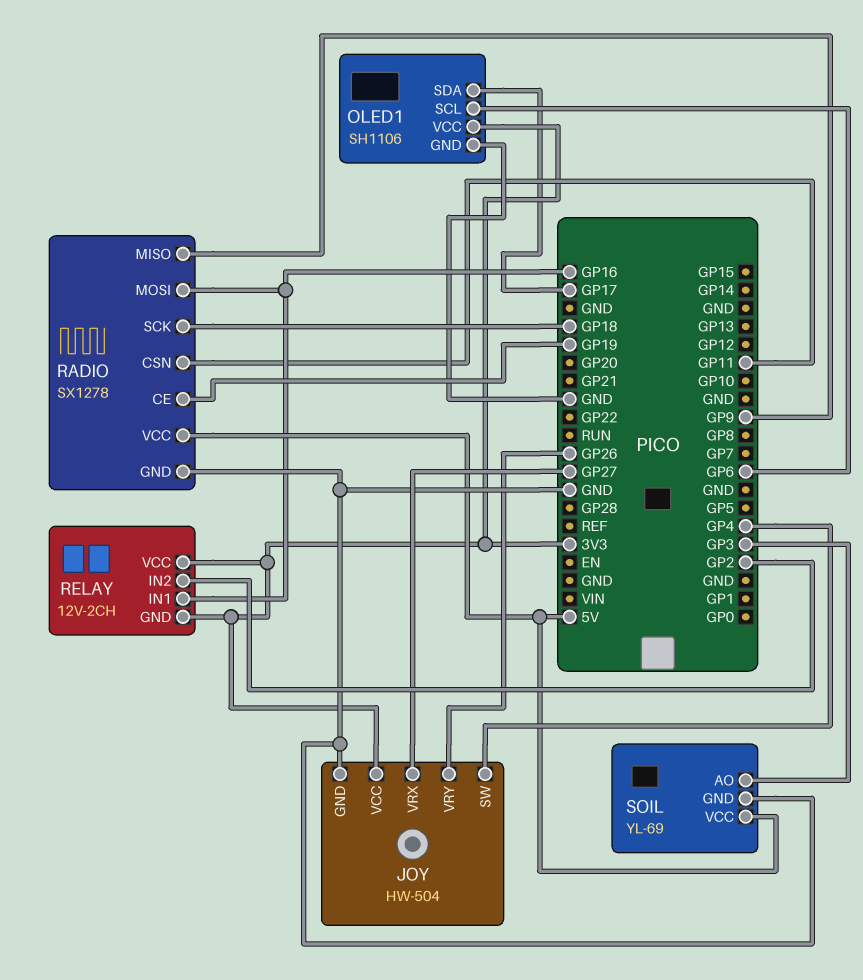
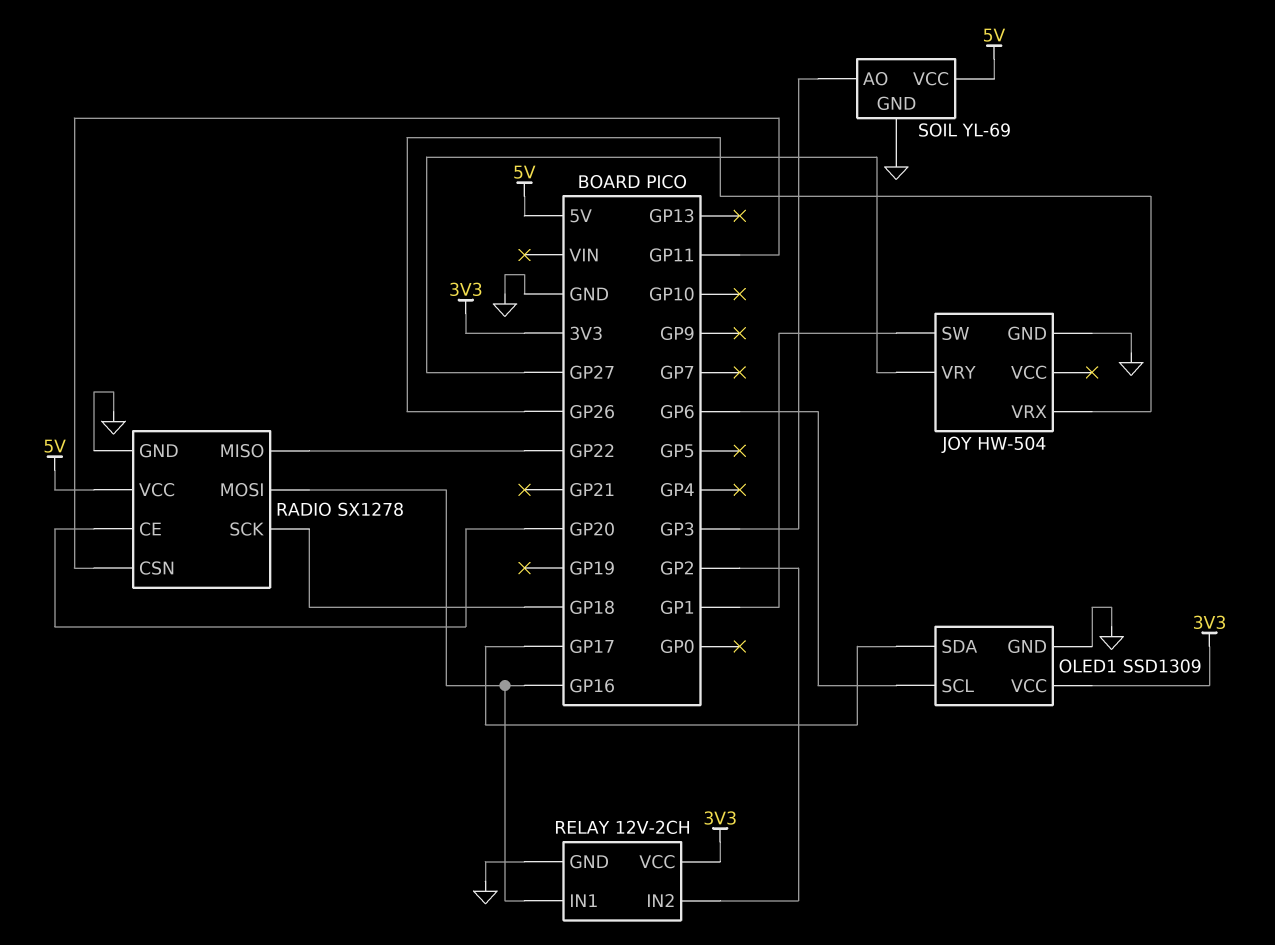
JOY pin SW: GP4 -> GP1
JOY pin VCC: 3V3 -> none
JOY pin VRX: GP27 -> GP26
JOY pin VRY: GP26 -> GP27
OLED1: SH1106 -> SSD1309
RADIO pin CE: GP19 -> GP20
RADIO pin MISO: GP9 -> GP22
RELAY pin GND: 3V3 -> GND

